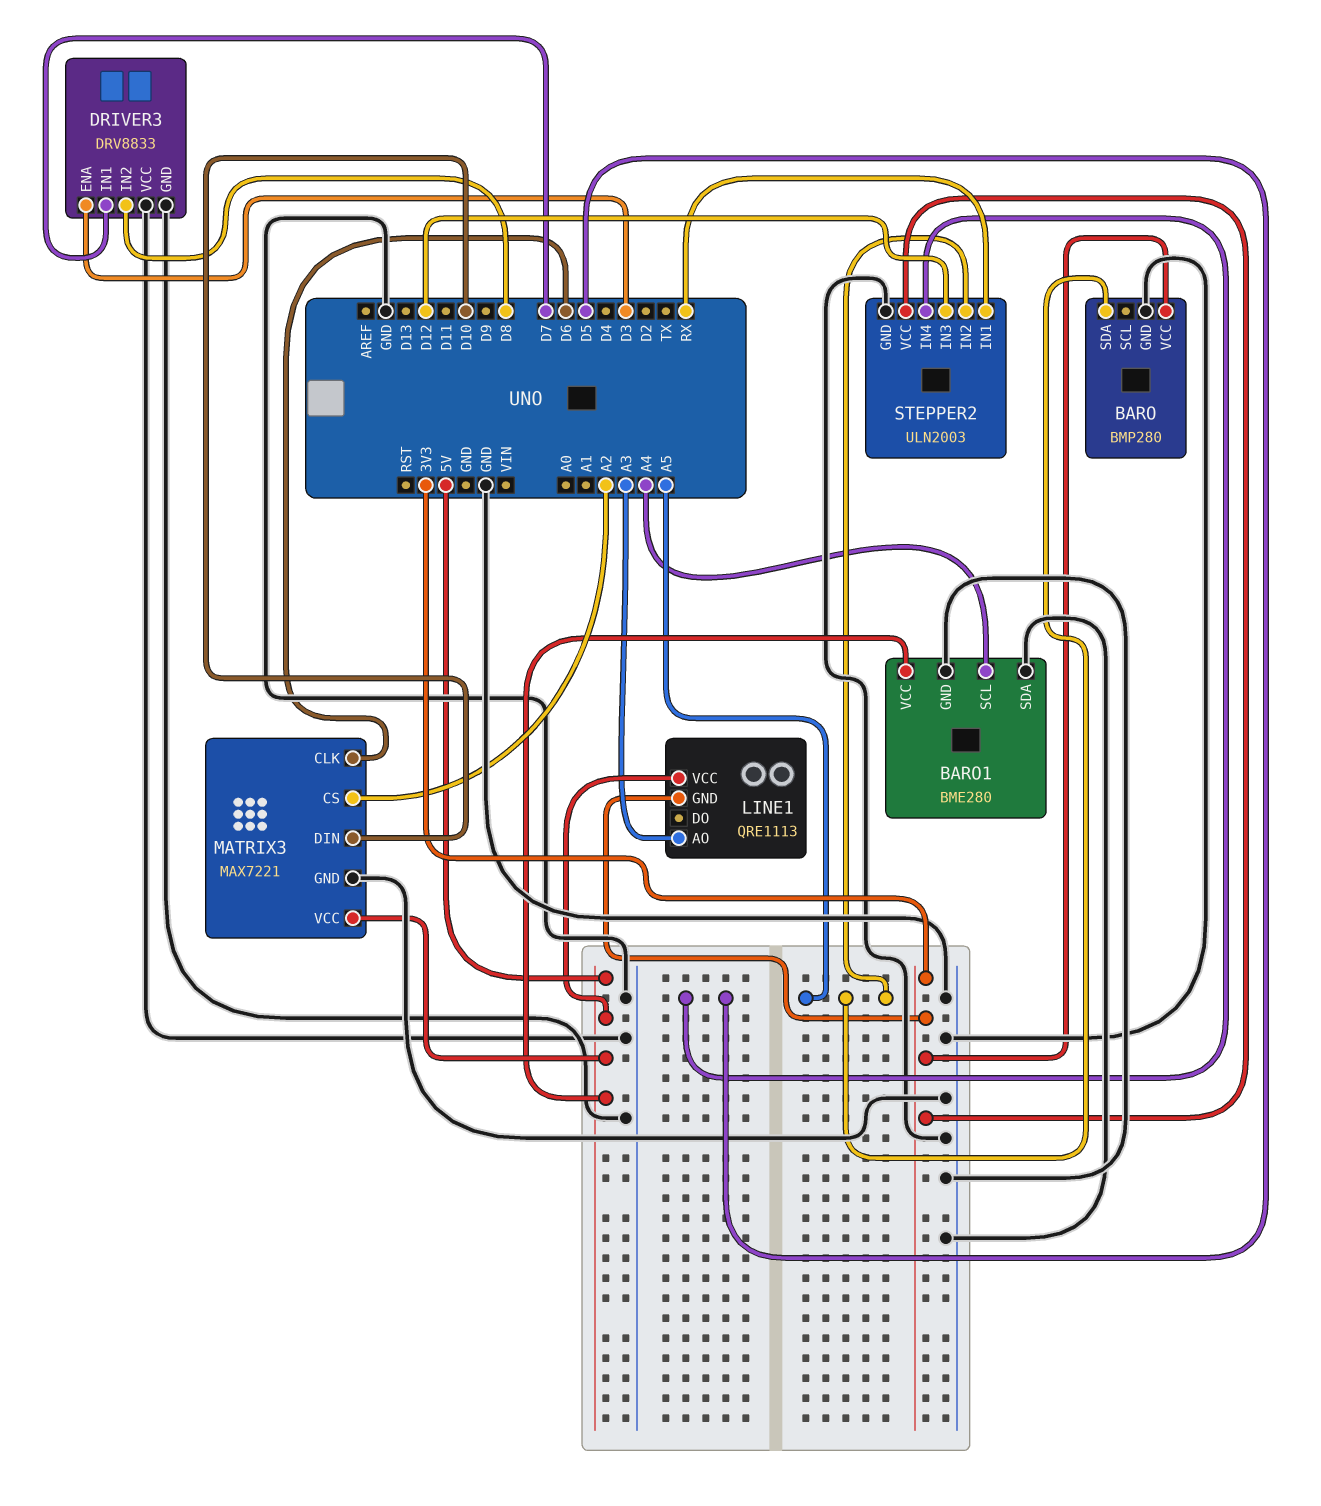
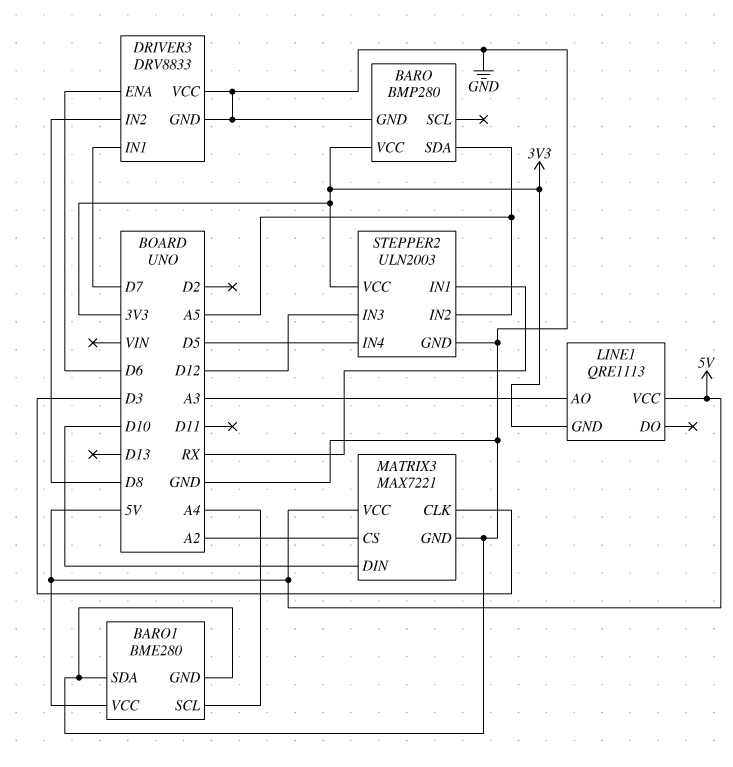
DRIVER3 pin ENA: D3 -> D6
MATRIX3 pin CLK: D6 -> D3

